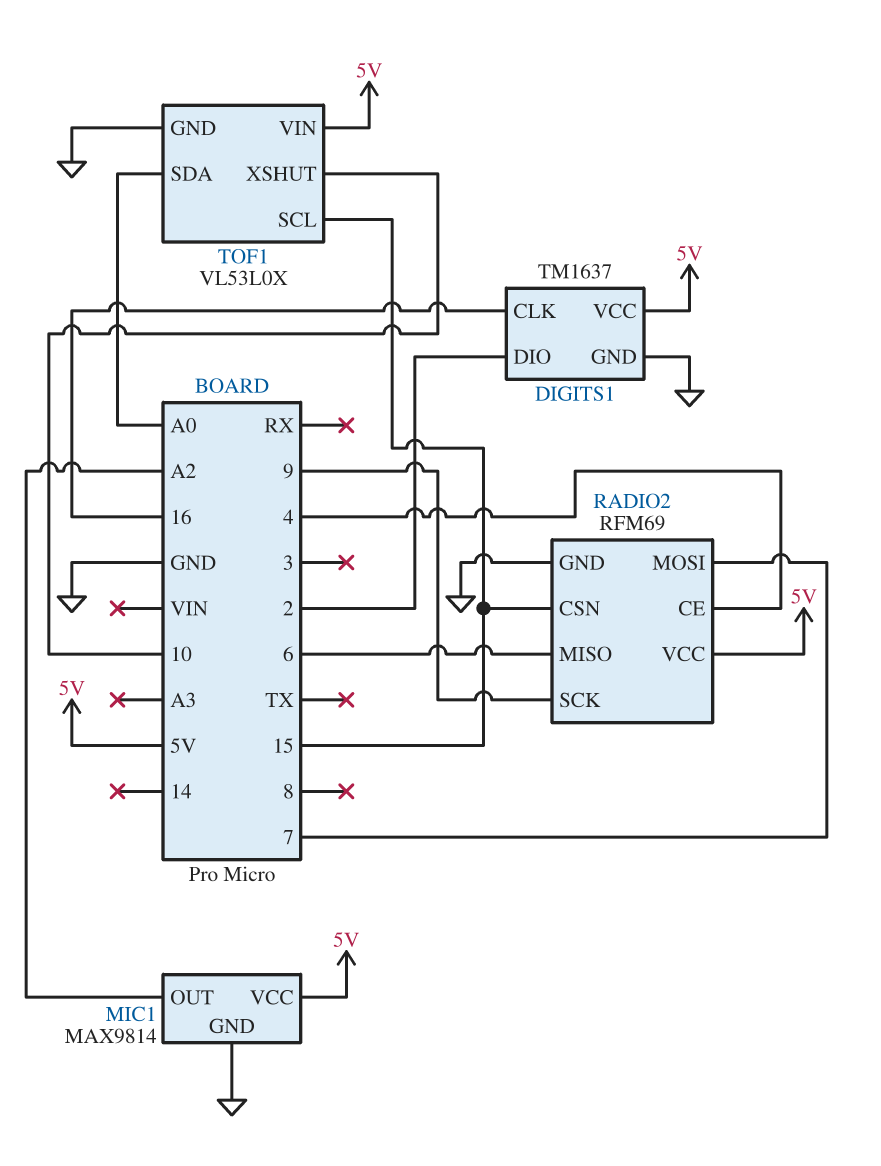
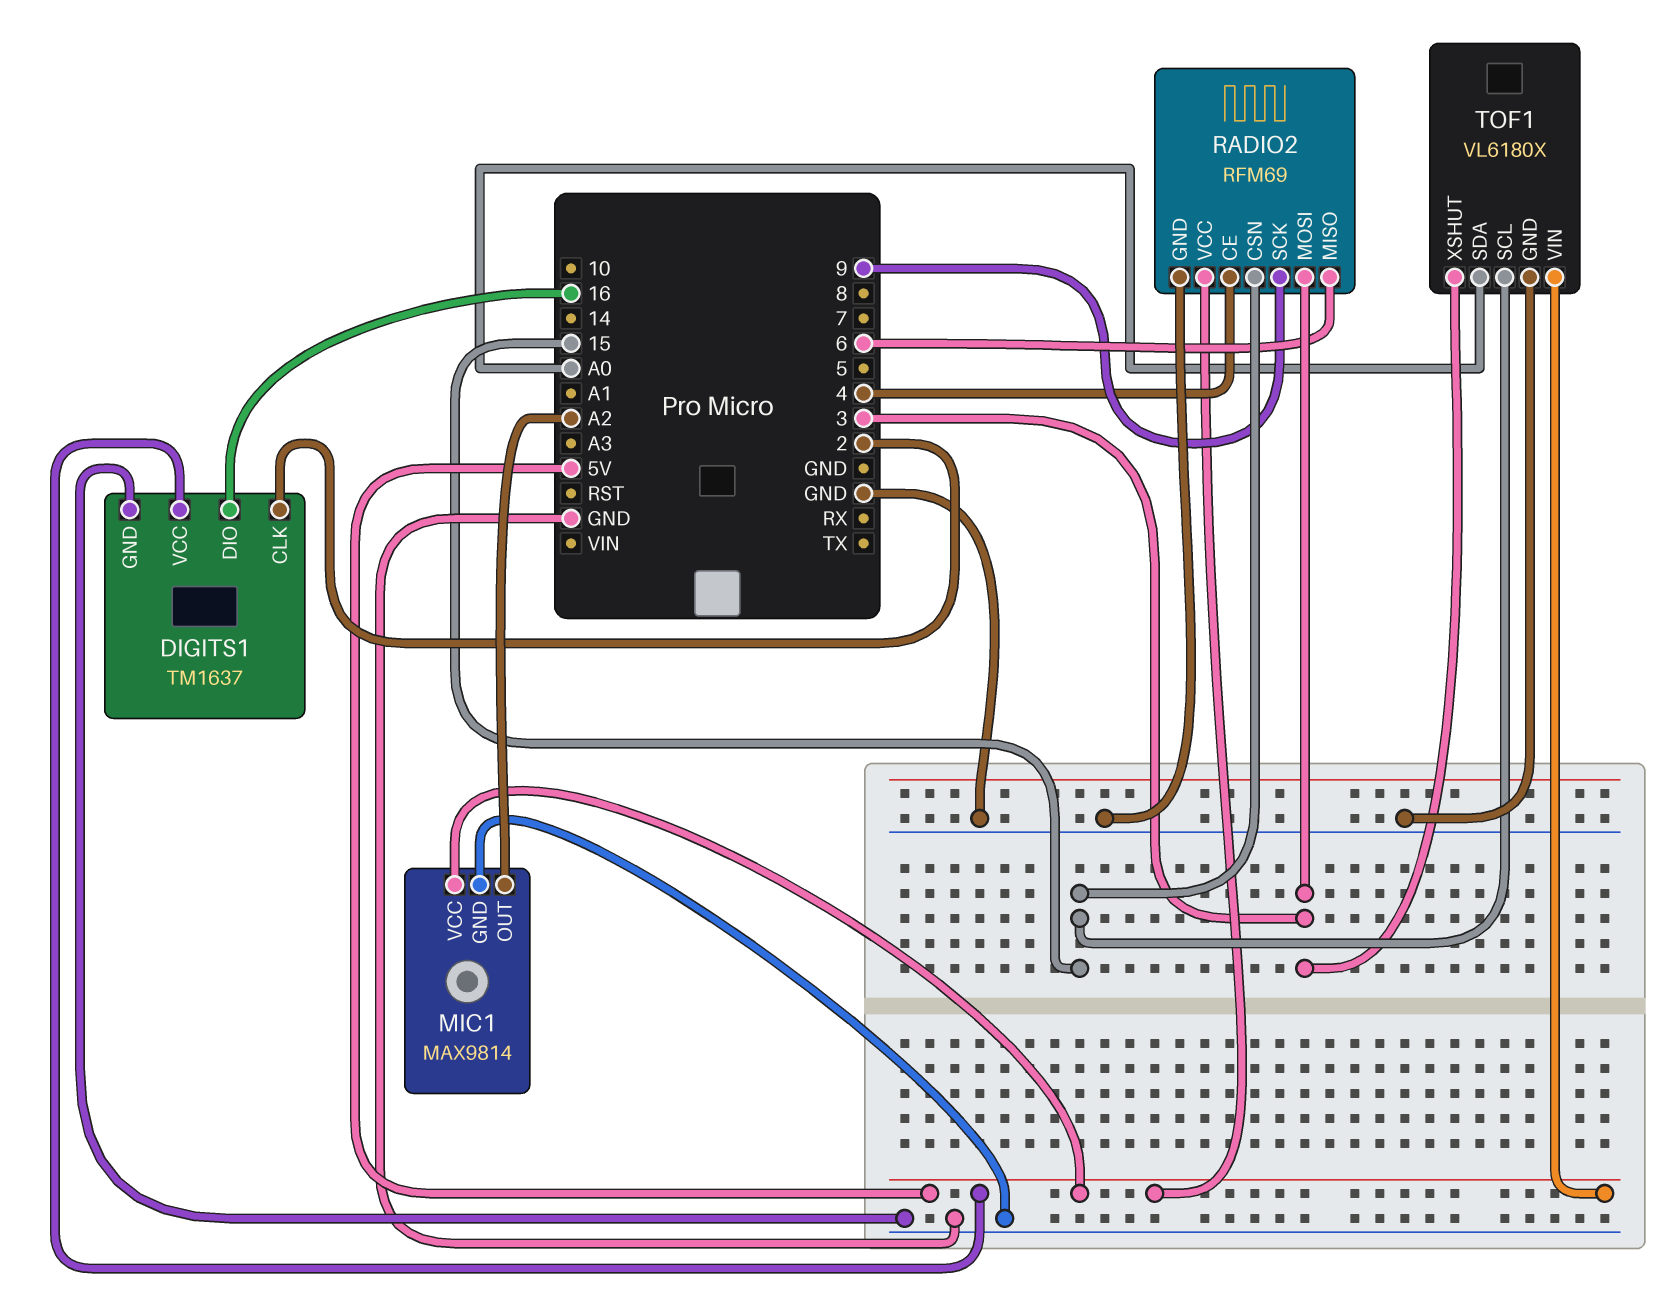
DIGITS1 pin CLK: 16 -> 2
DIGITS1 pin DIO: 2 -> 16
RADIO2 pin MOSI: 7 -> 3
TOF1: VL53L0X -> VL6180X
TOF1 pin XSHUT: 10 -> 3

